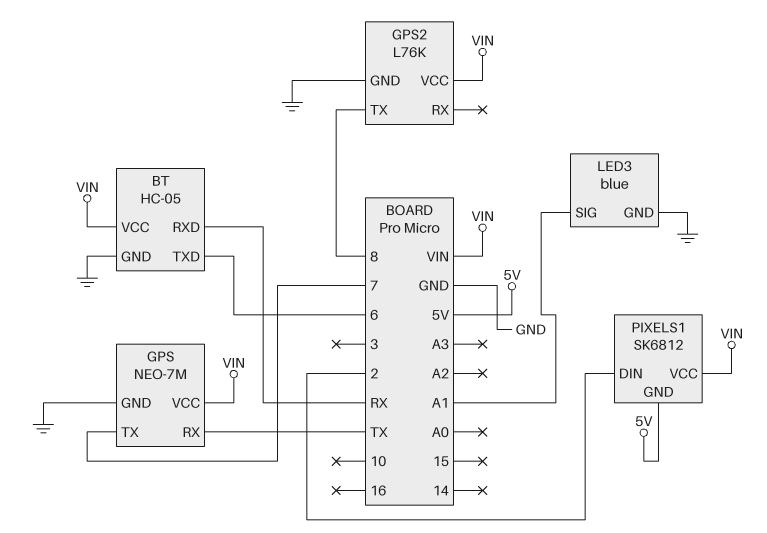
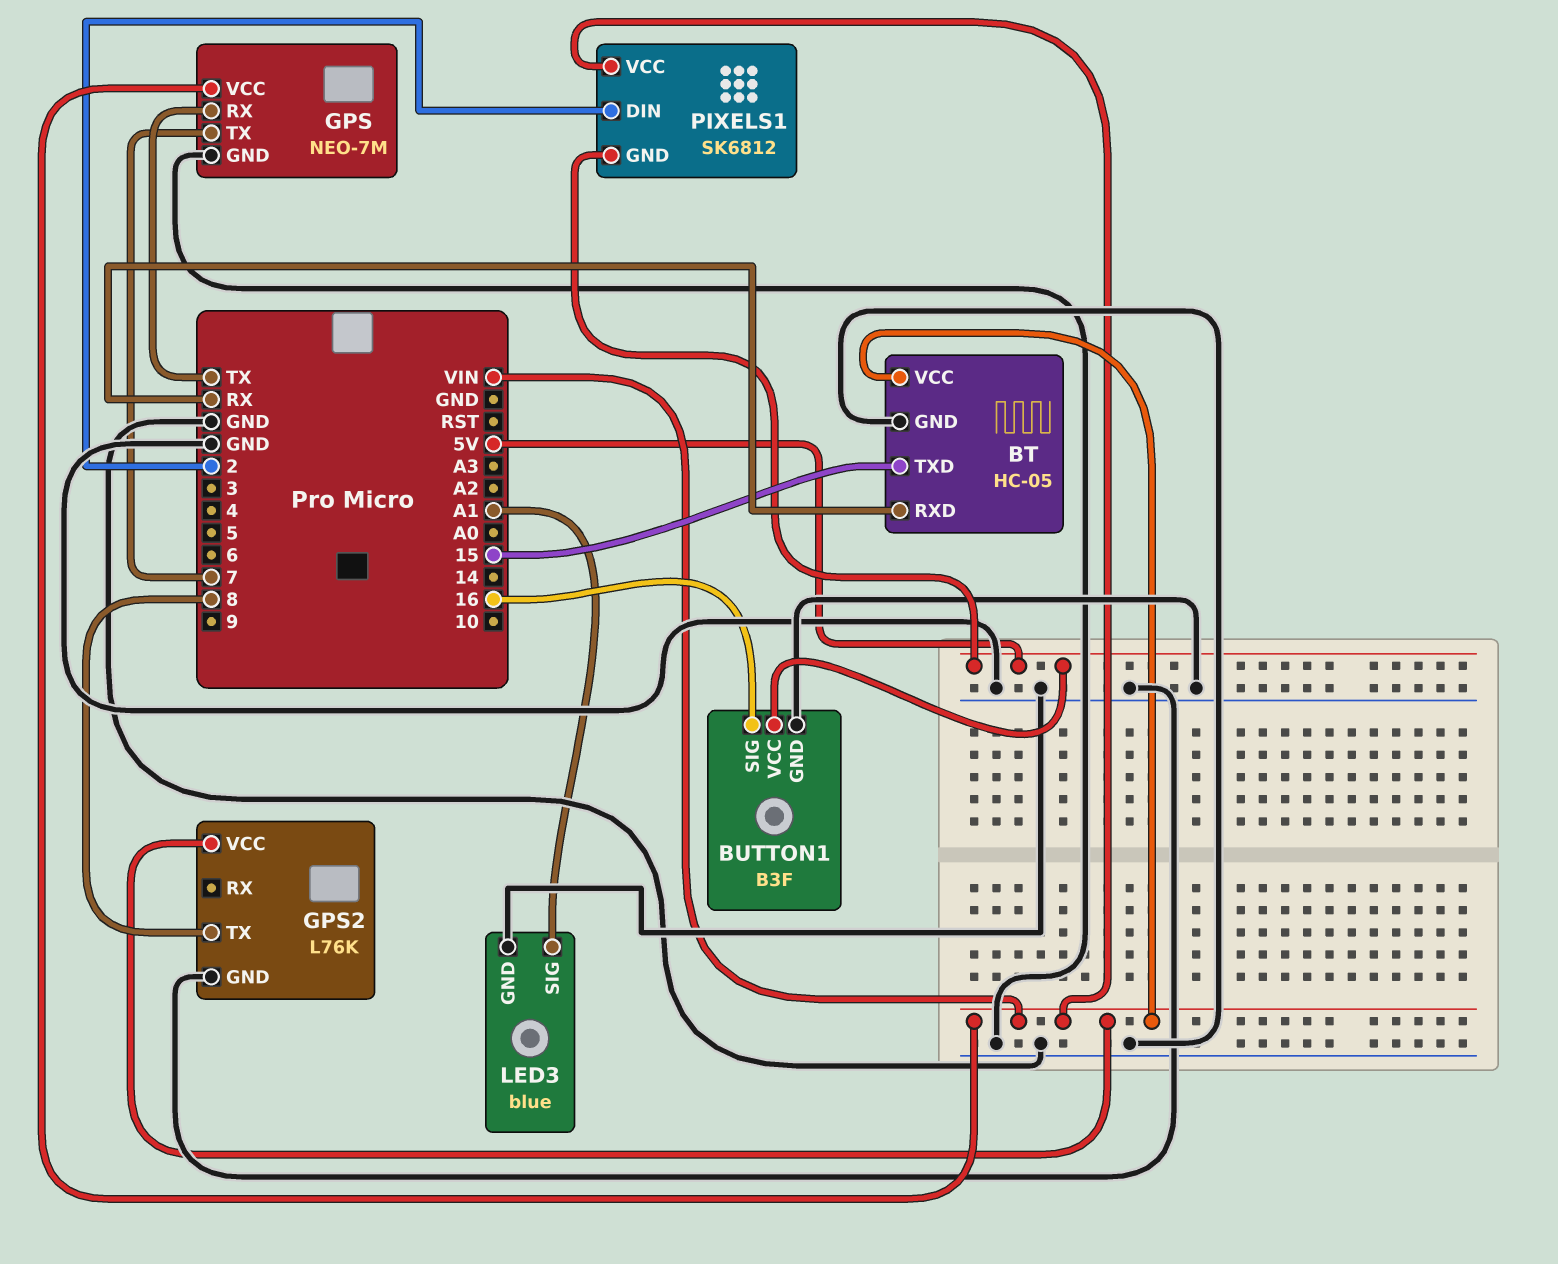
BT pin TXD: 6 -> 15
BUTTON1: none -> B3F
BUTTON1 pin GND: none -> GND
BUTTON1 pin SIG: none -> 16
BUTTON1 pin VCC: none -> 5V

